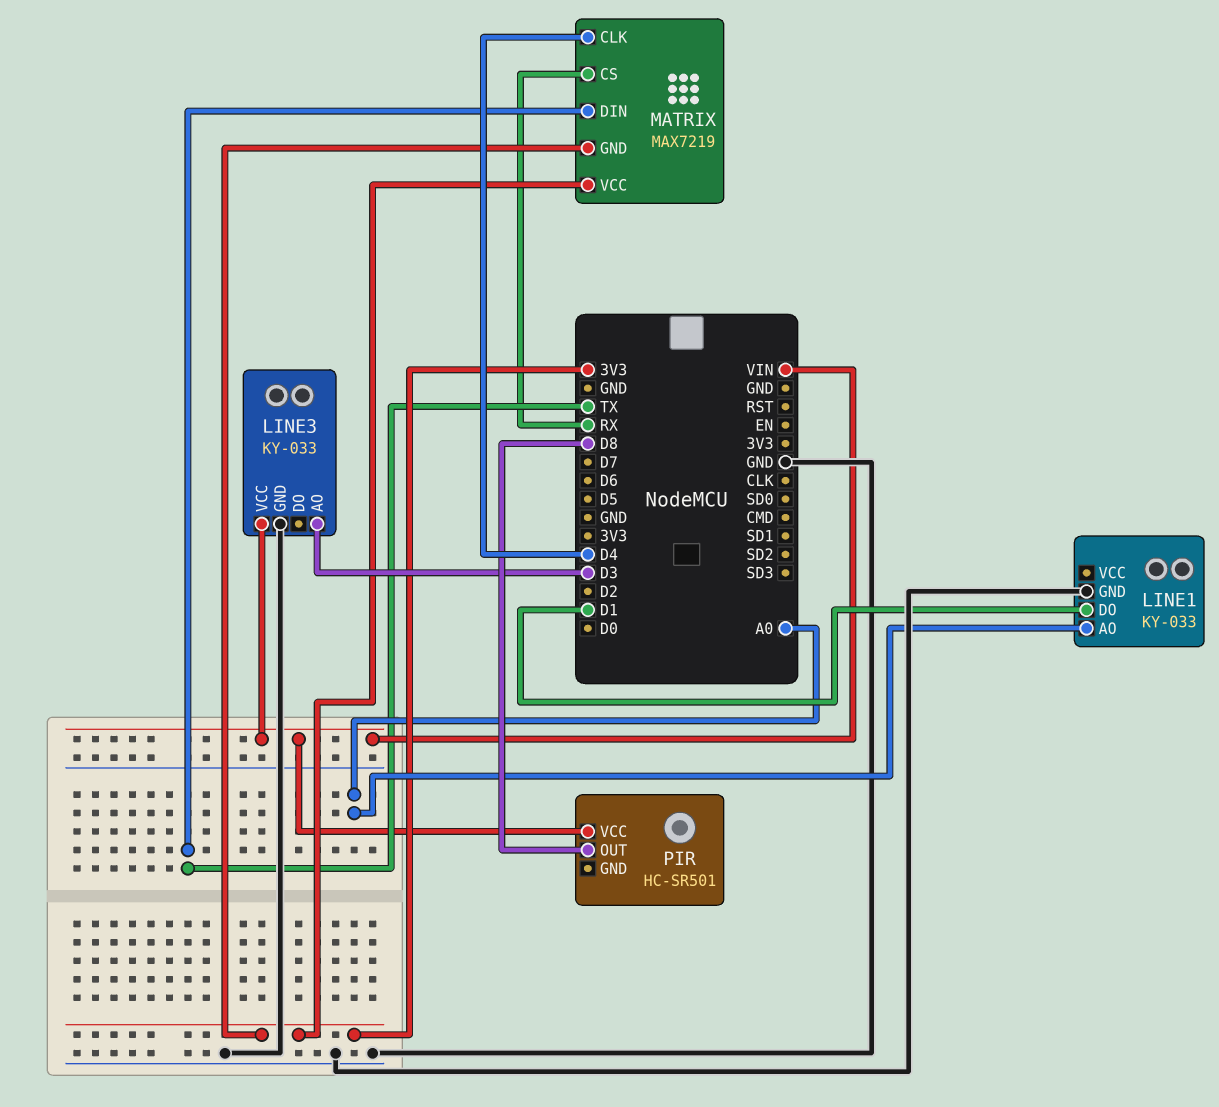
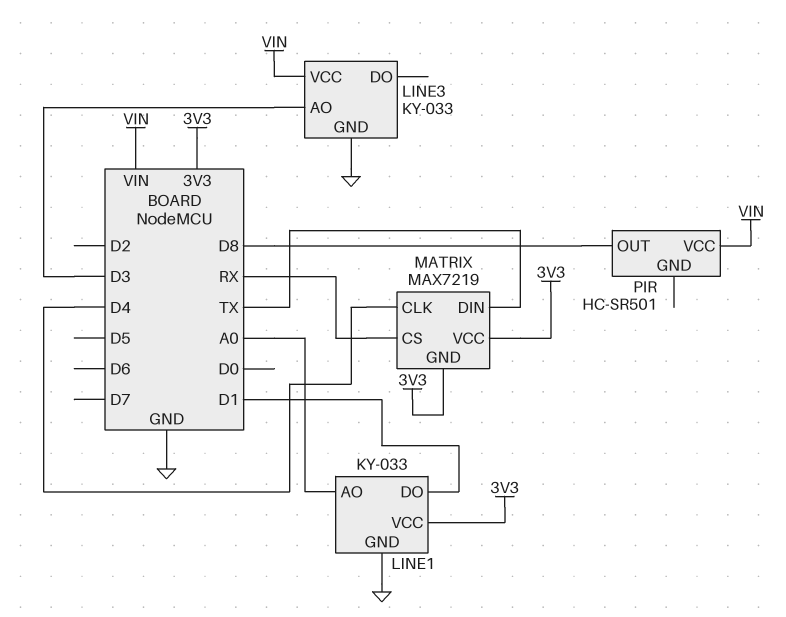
LINE1 pin VCC: none -> 3V3

